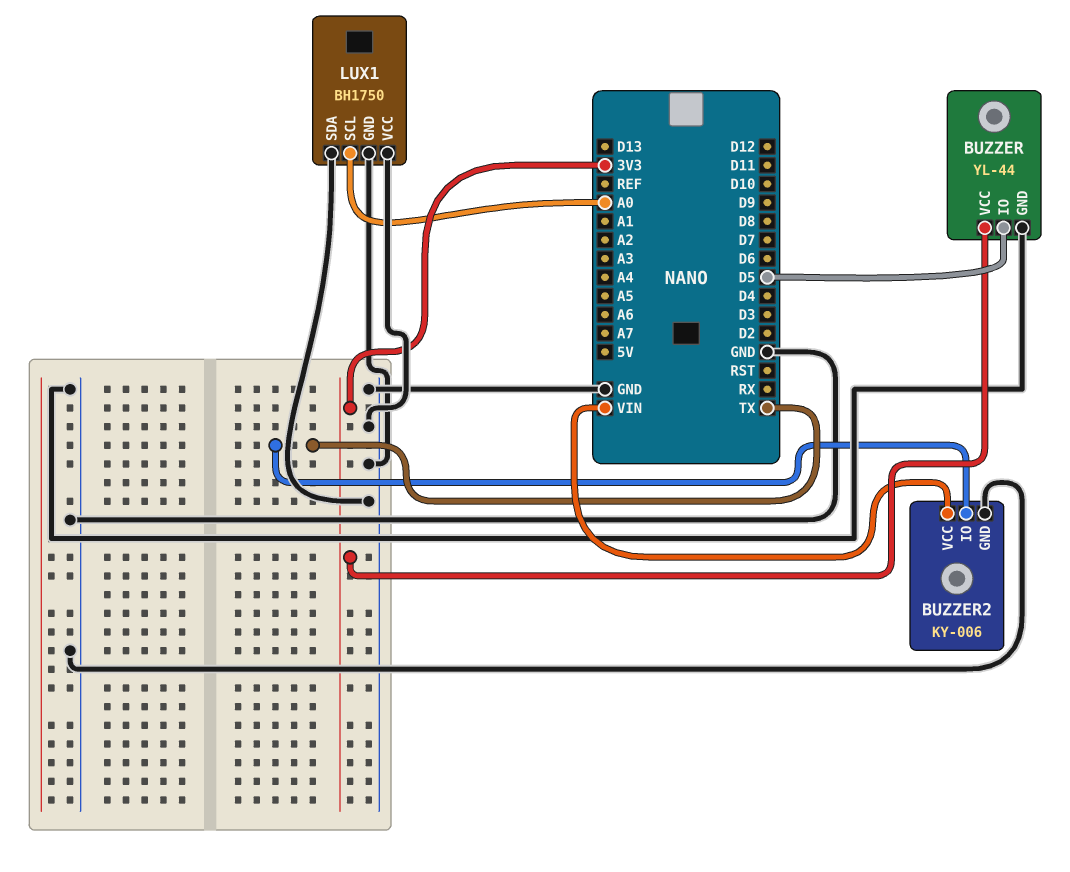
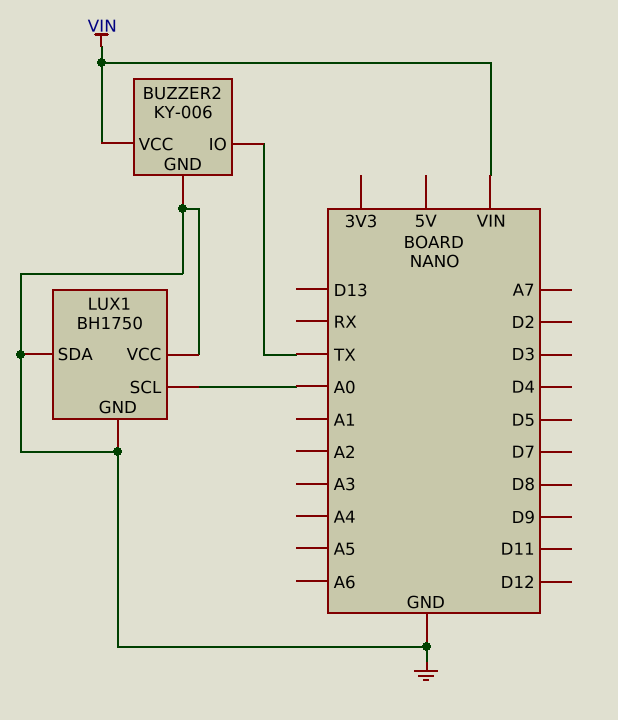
BUZZER: YL-44 -> none
BUZZER pin GND: GND -> none
BUZZER pin IO: D5 -> none
BUZZER pin VCC: 3V3 -> none

